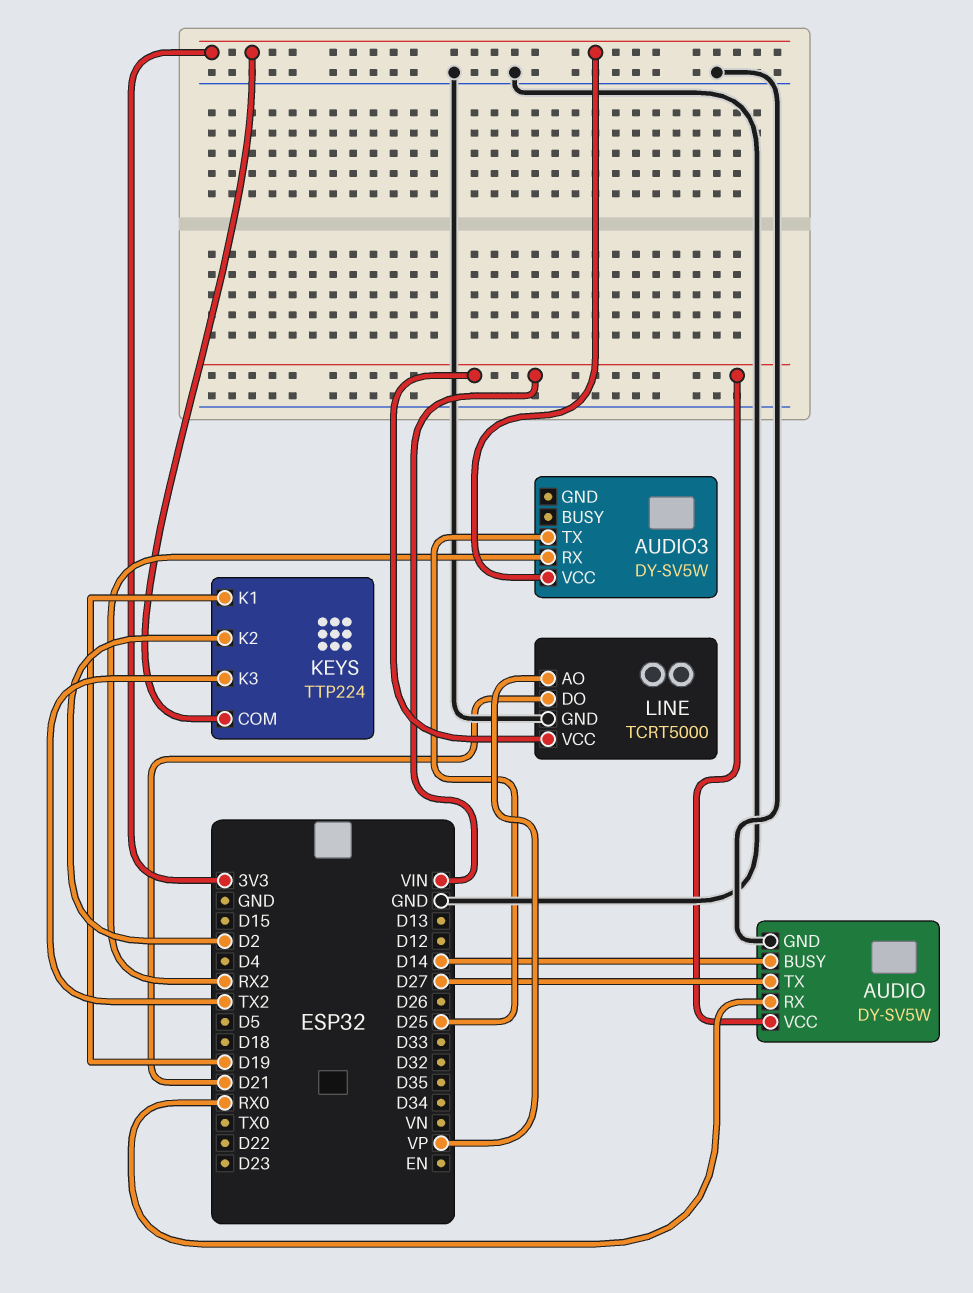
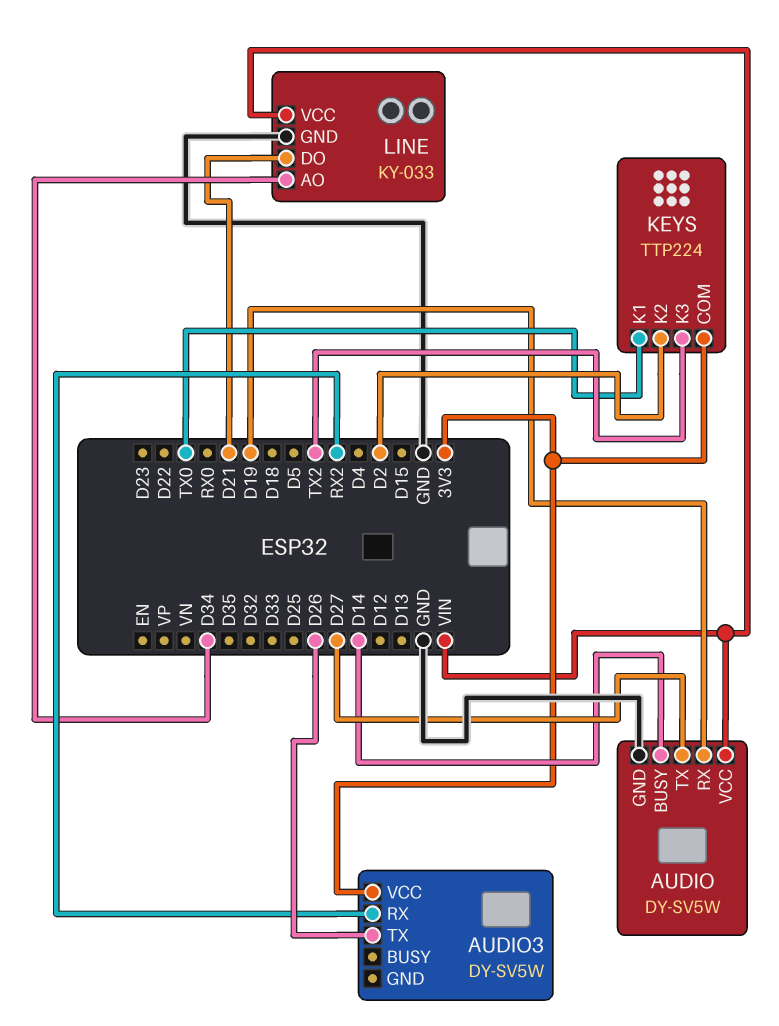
AUDIO pin RX: RX0 -> D19
AUDIO3 pin TX: D25 -> D26
KEYS pin K1: D19 -> TX0
LINE: TCRT5000 -> KY-033
LINE pin AO: VP -> D34

